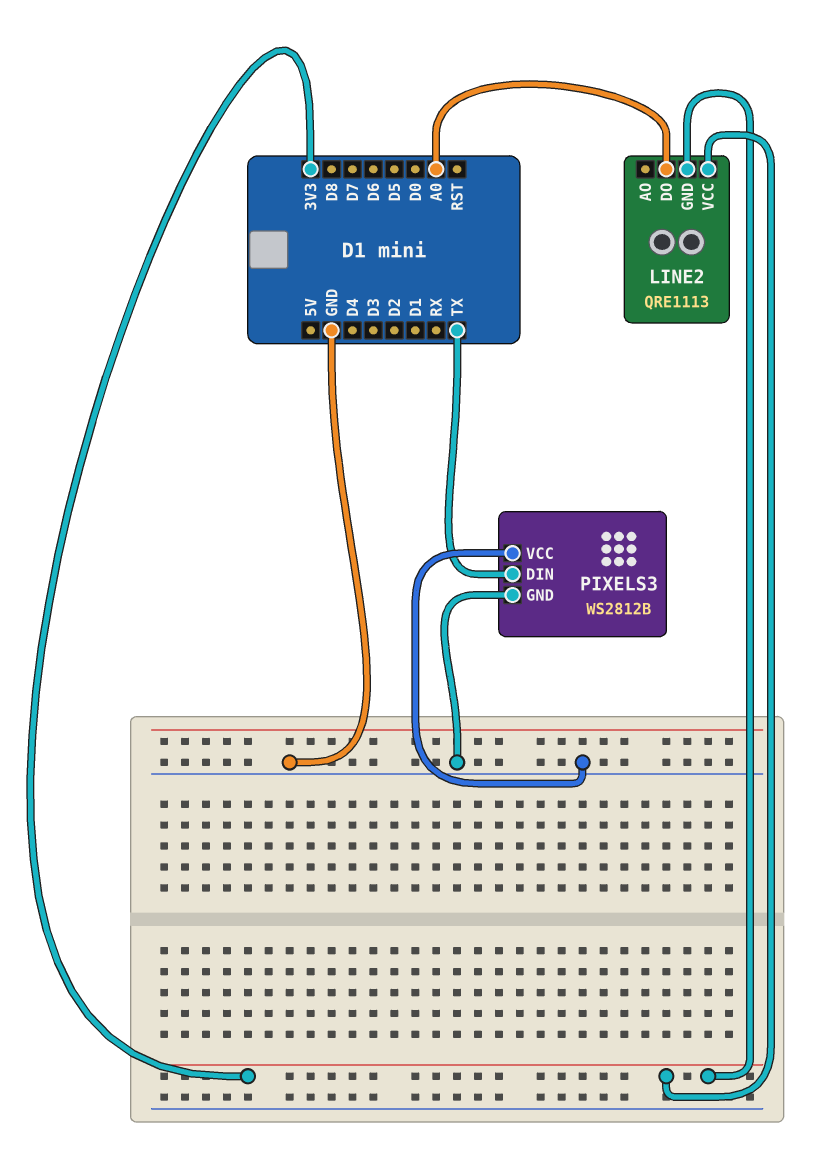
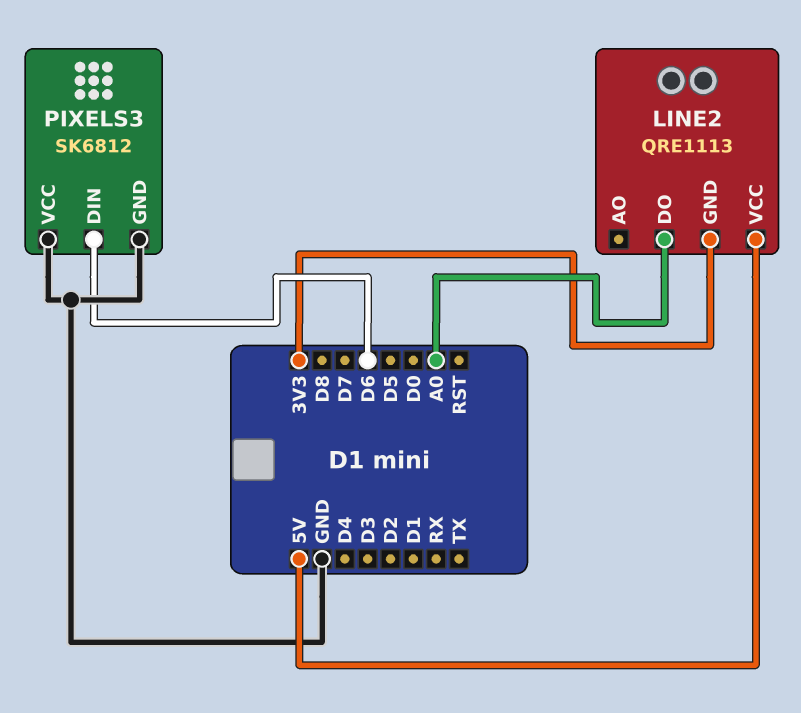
LINE2 pin VCC: 3V3 -> 5V
PIXELS3: WS2812B -> SK6812
PIXELS3 pin DIN: TX -> D6

